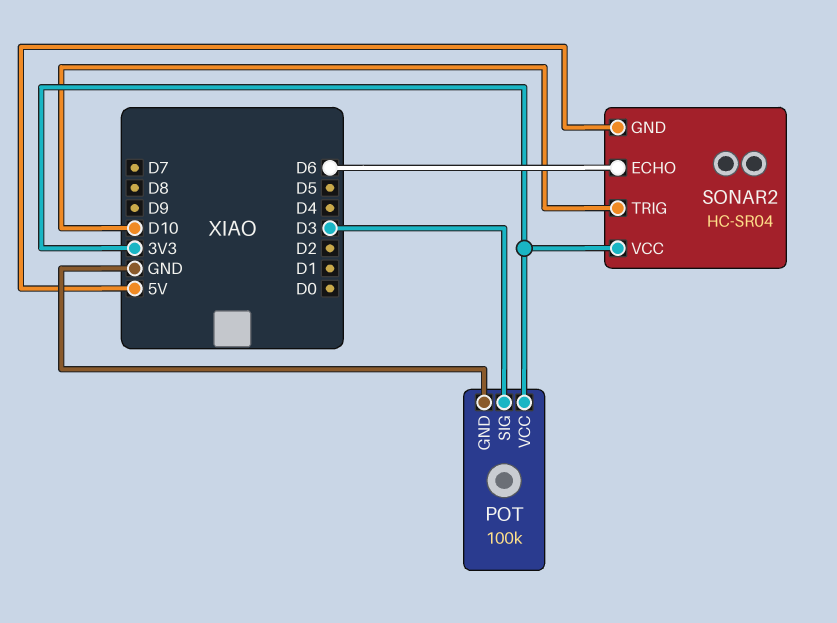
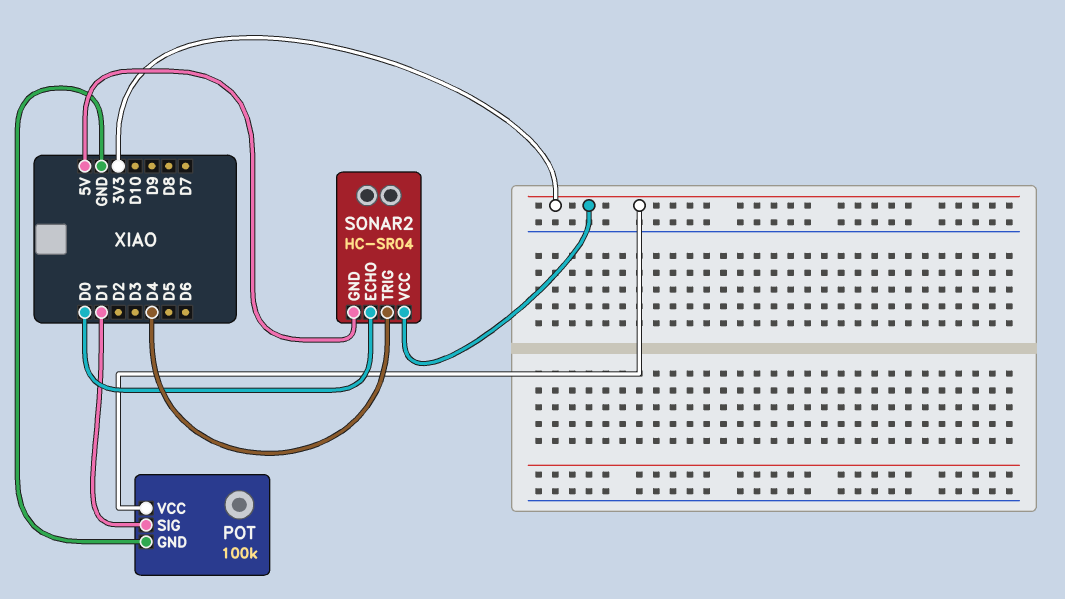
POT pin SIG: D3 -> D1
SONAR2 pin ECHO: D6 -> D0
SONAR2 pin TRIG: D10 -> D4

